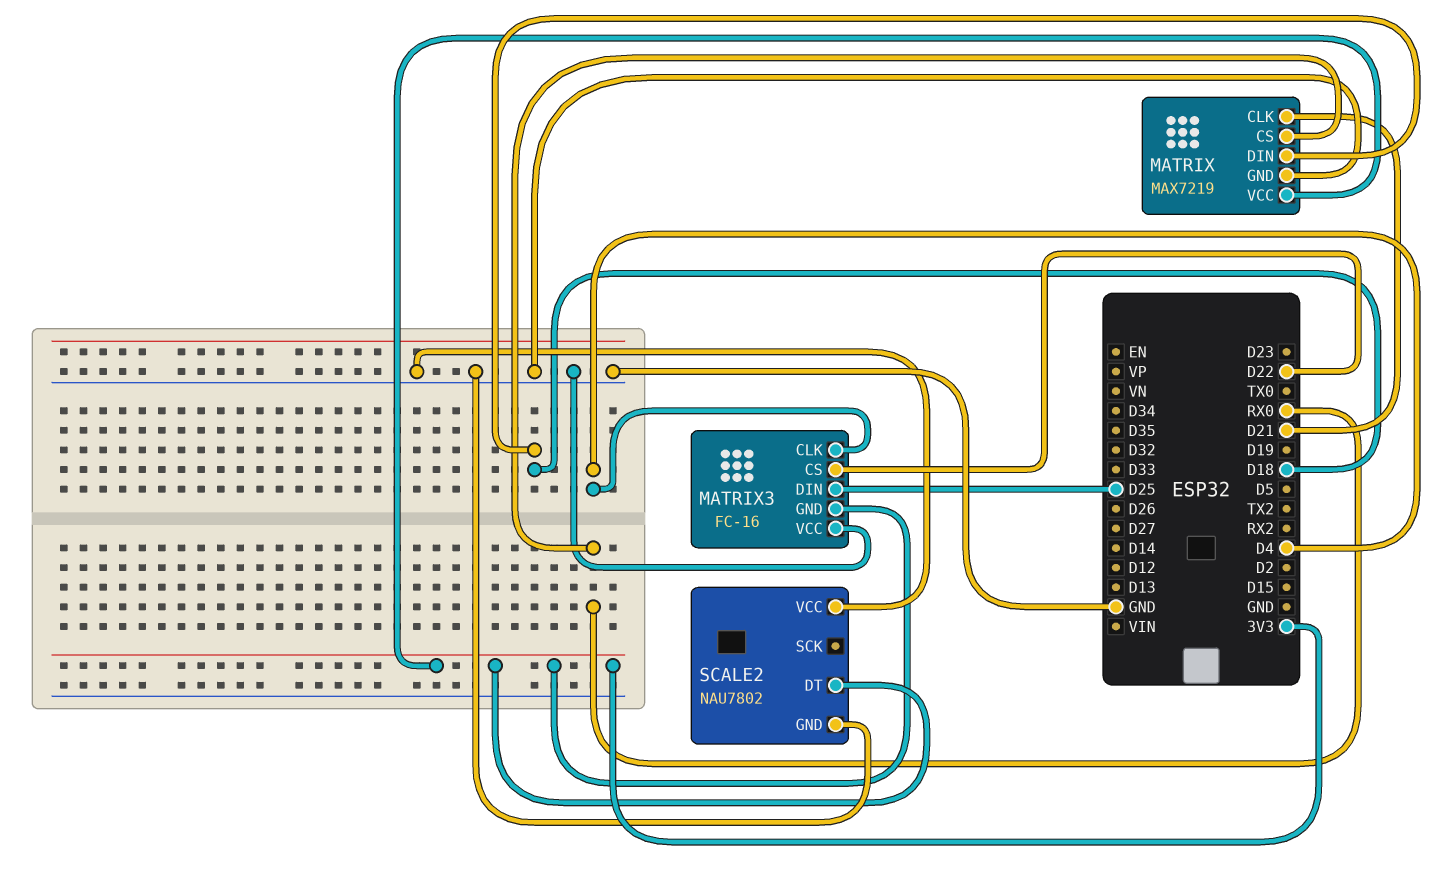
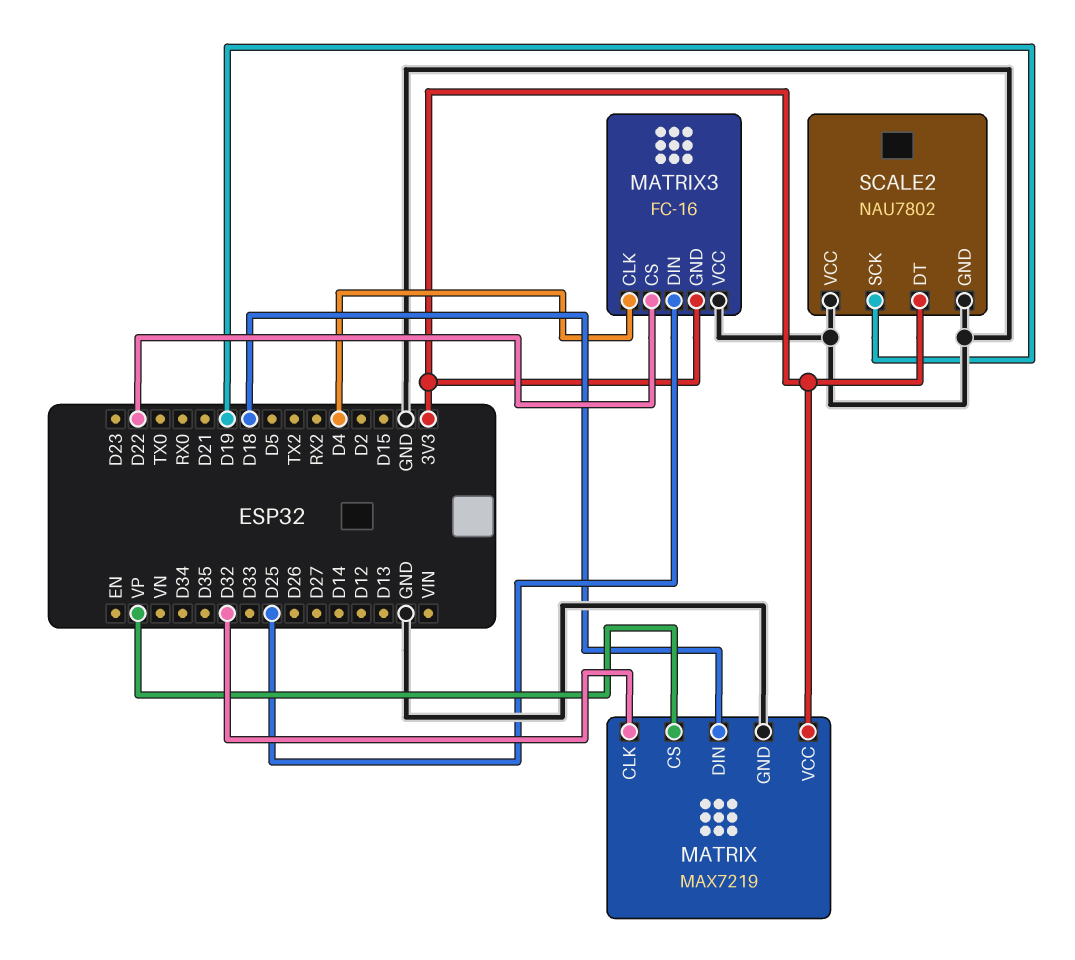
MATRIX pin CLK: D21 -> D32
MATRIX pin CS: RX0 -> VP
SCALE2 pin SCK: none -> D19

